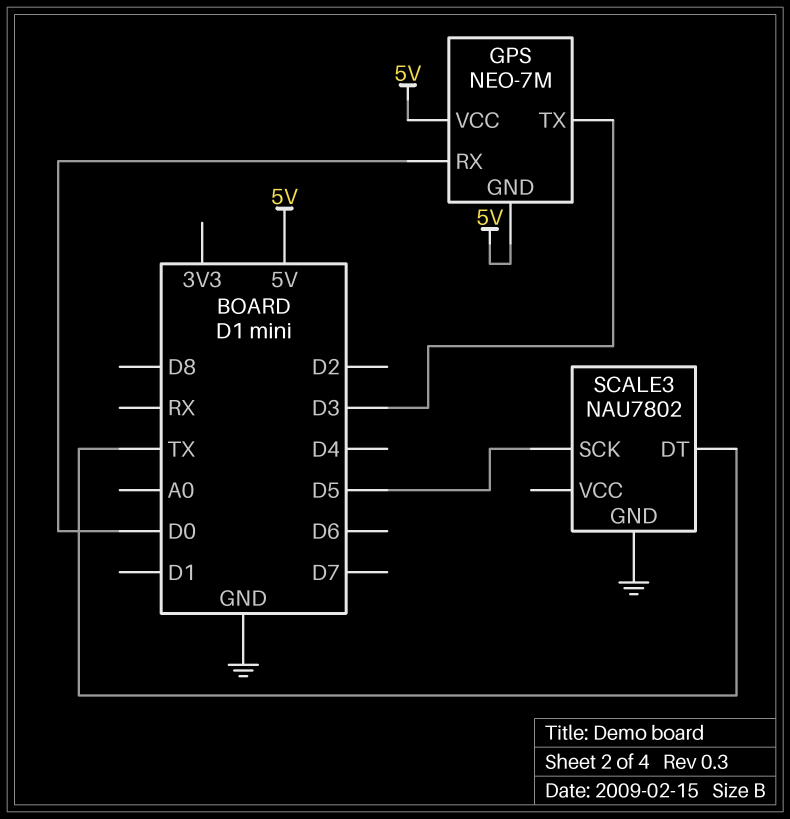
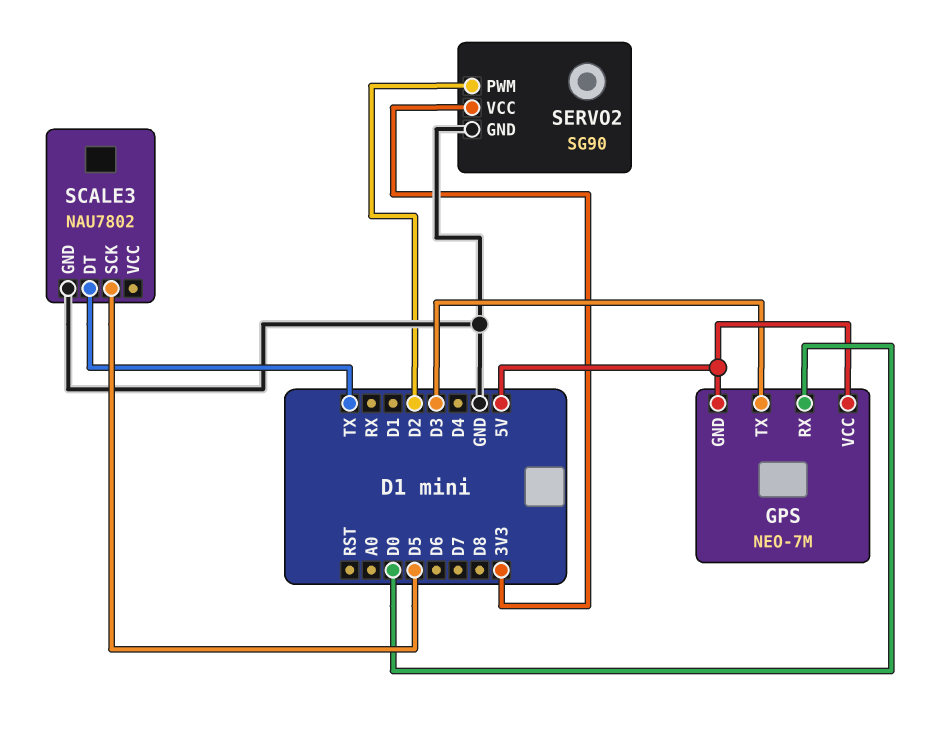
SERVO2: none -> SG90
SERVO2 pin GND: none -> GND
SERVO2 pin PWM: none -> D2
SERVO2 pin VCC: none -> 3V3

